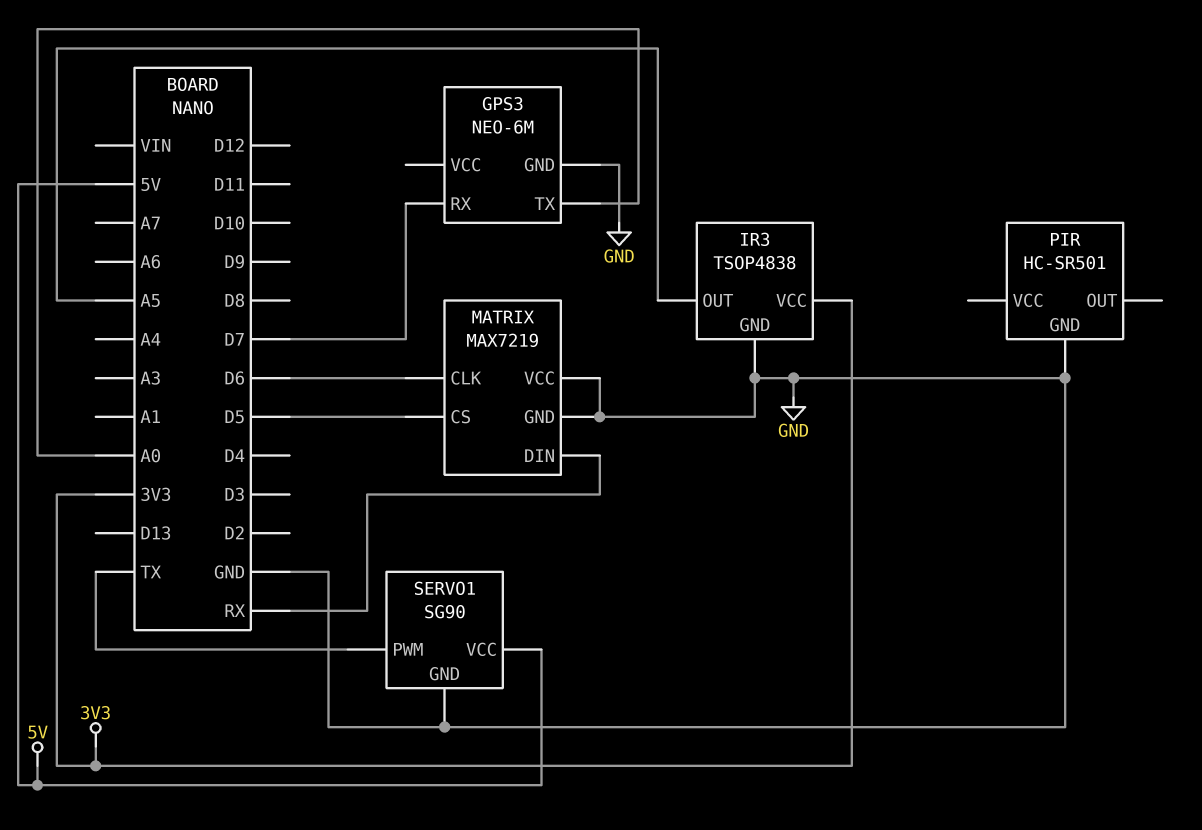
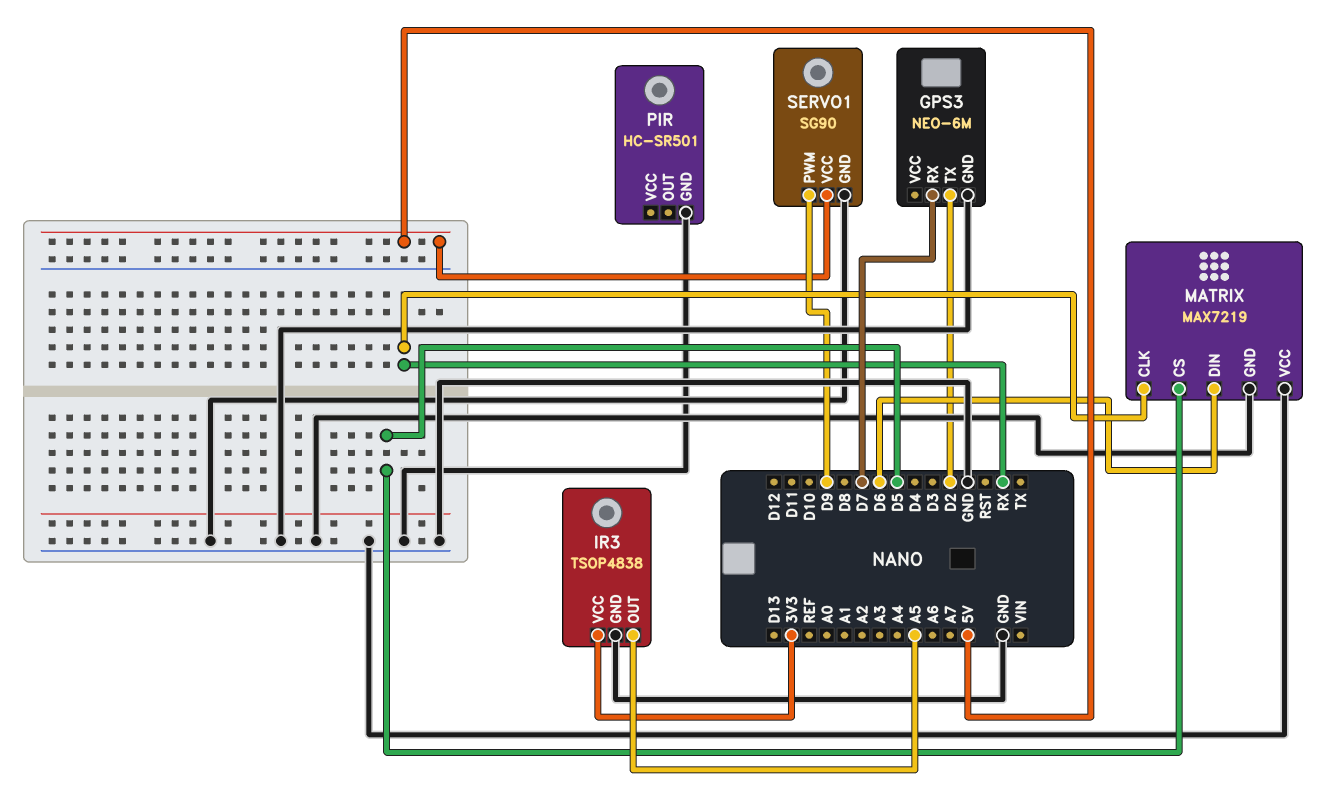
GPS3 pin TX: A0 -> D2
MATRIX pin CLK: D6 -> RX
MATRIX pin DIN: RX -> D6
SERVO1 pin PWM: TX -> D9

